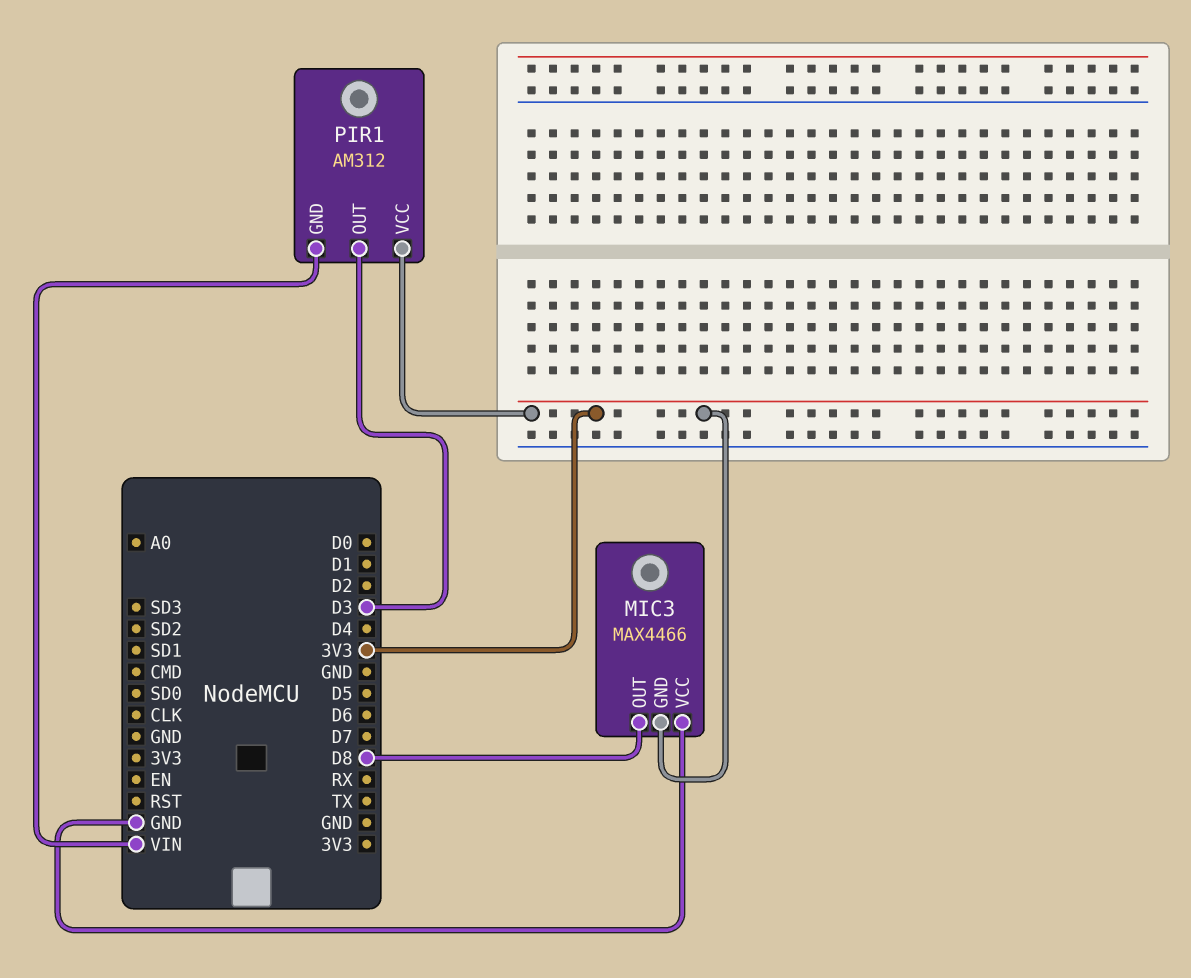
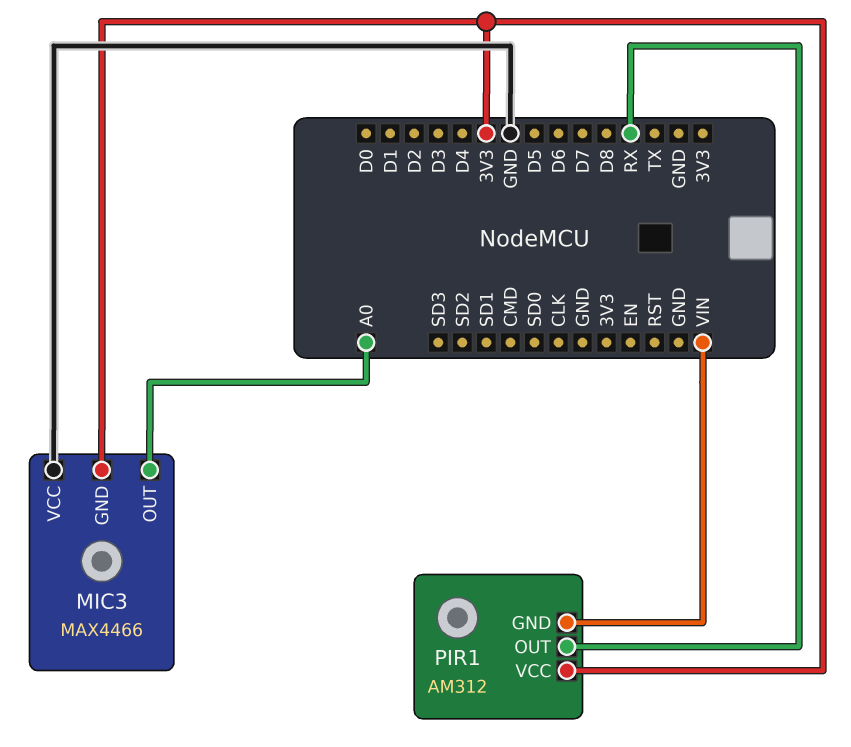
MIC3 pin OUT: D8 -> A0
PIR1 pin OUT: D3 -> RX

